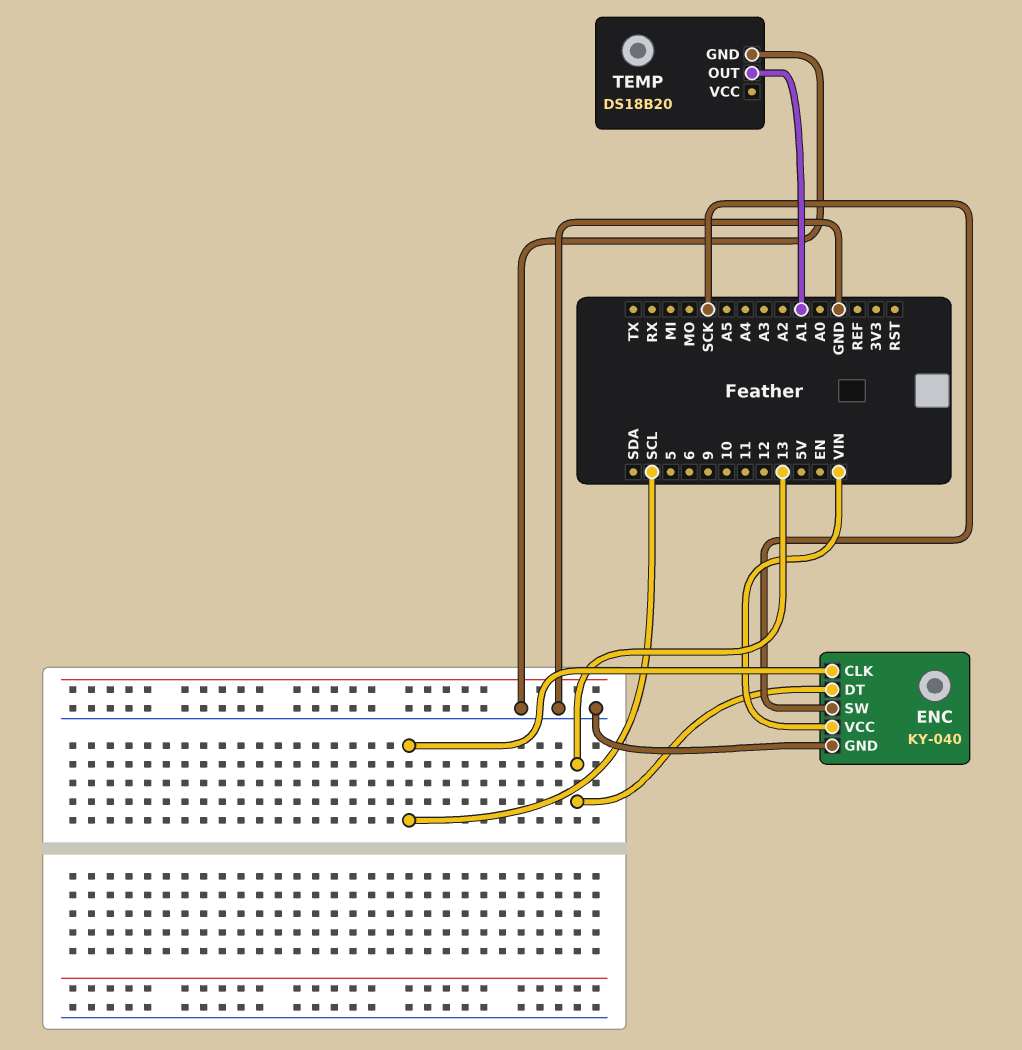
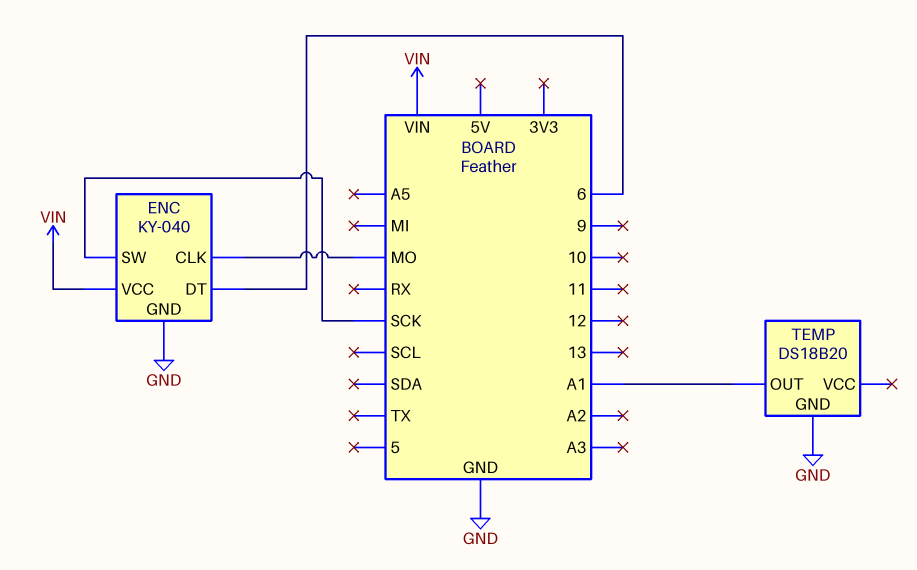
ENC pin CLK: SCL -> MO
ENC pin DT: 13 -> 6

